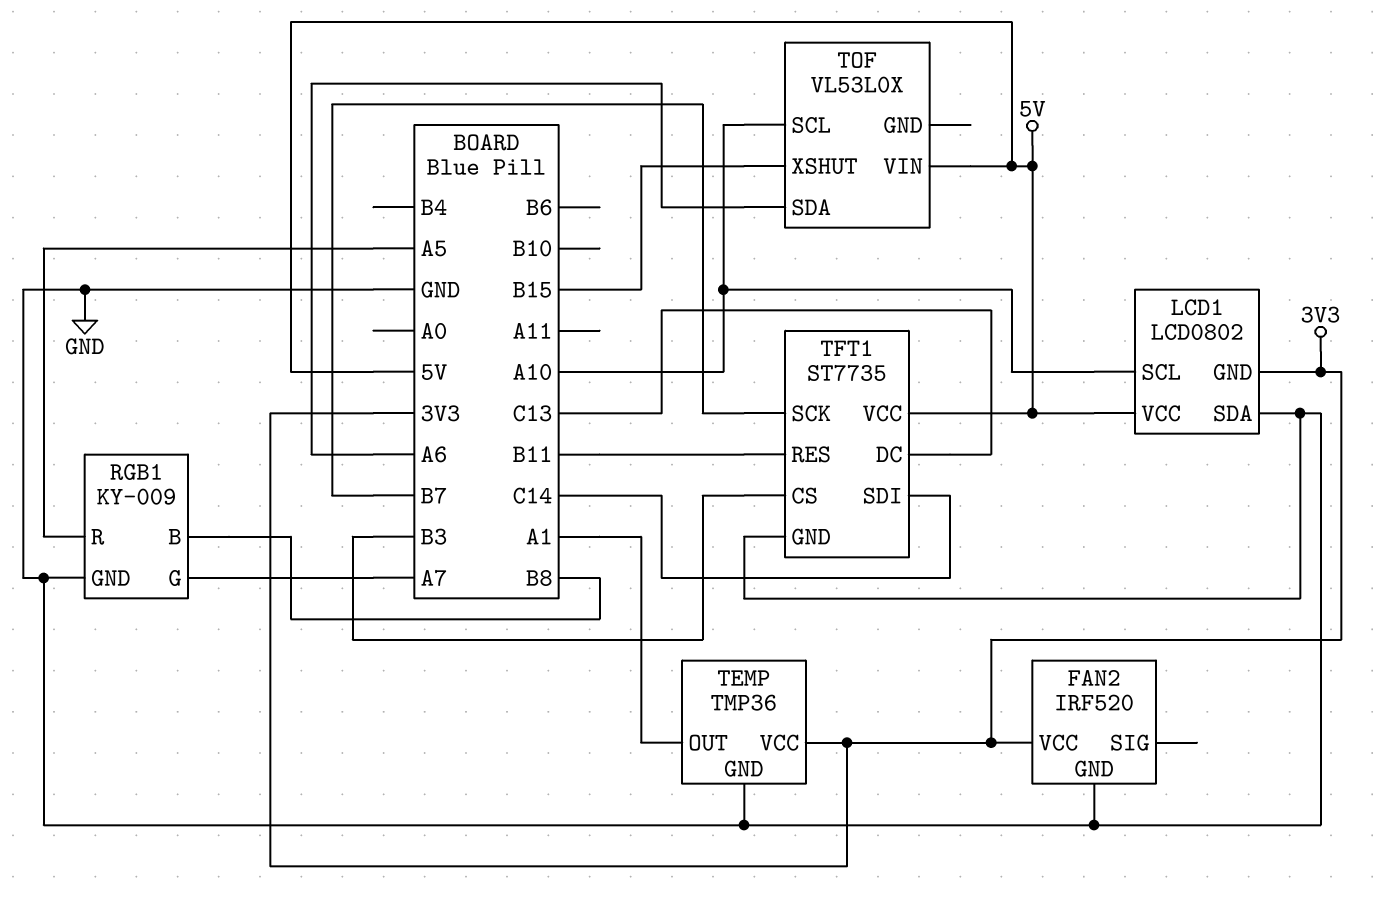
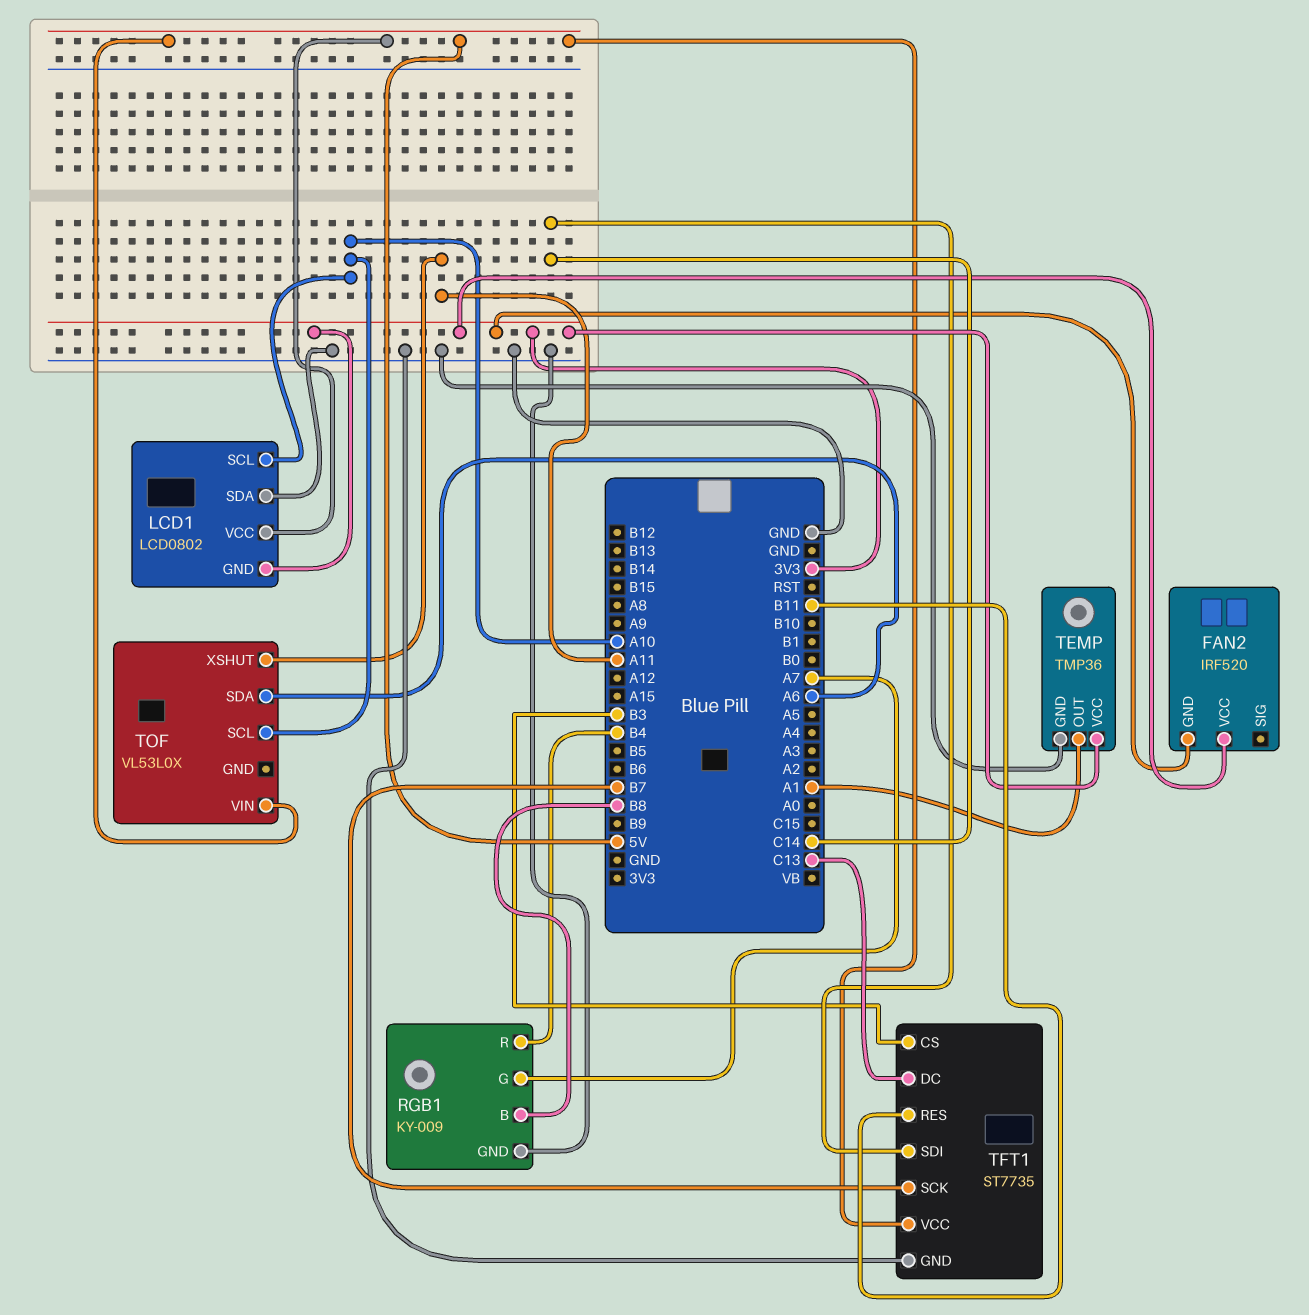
FAN2 pin GND: GND -> 3V3
RGB1 pin R: A5 -> B4
TOF pin XSHUT: B15 -> A11

